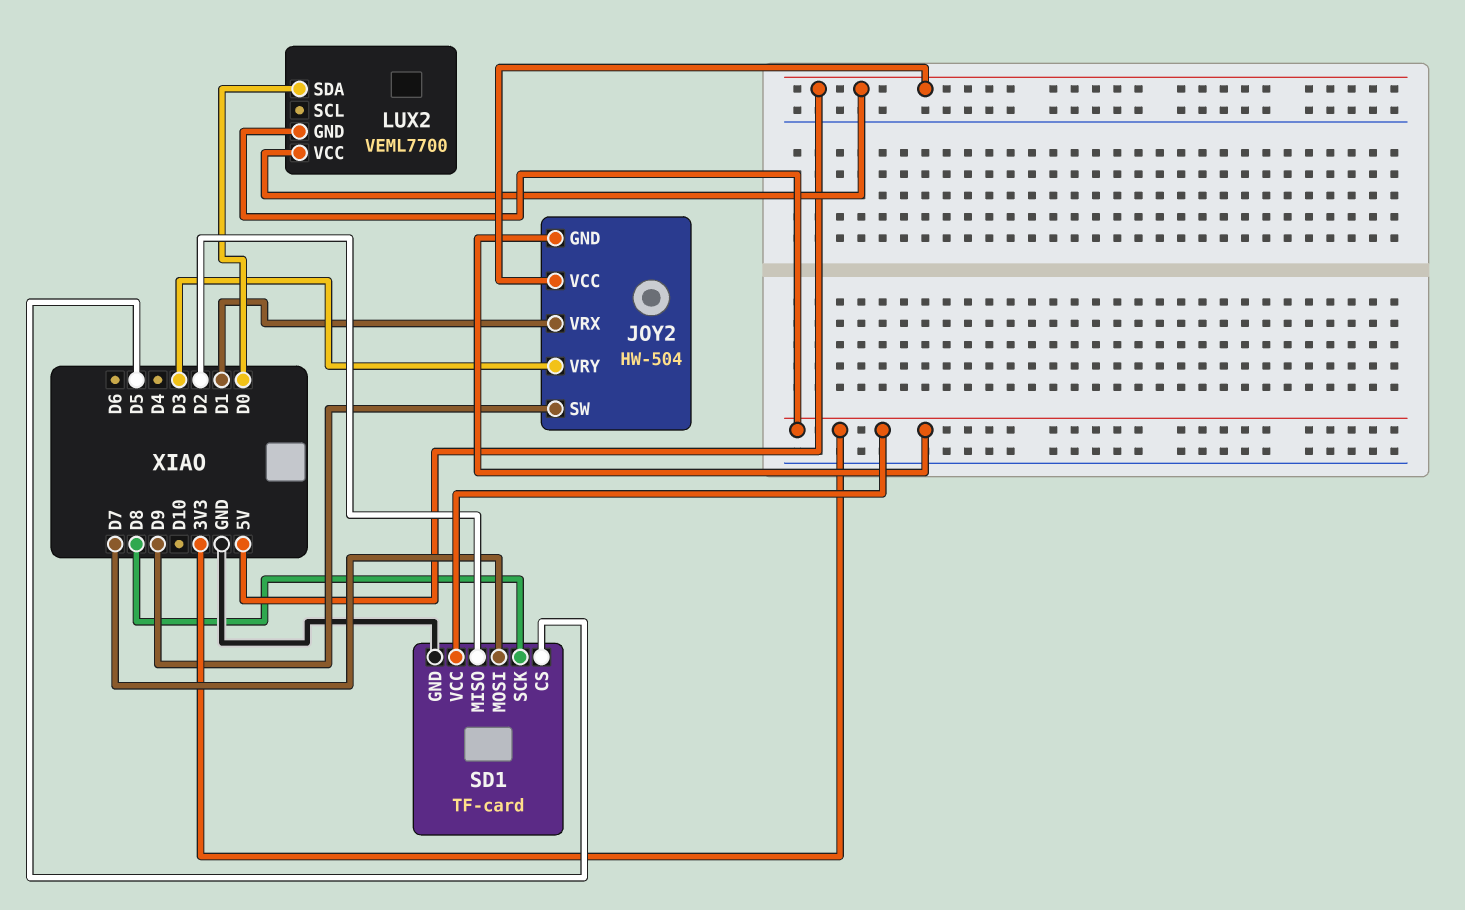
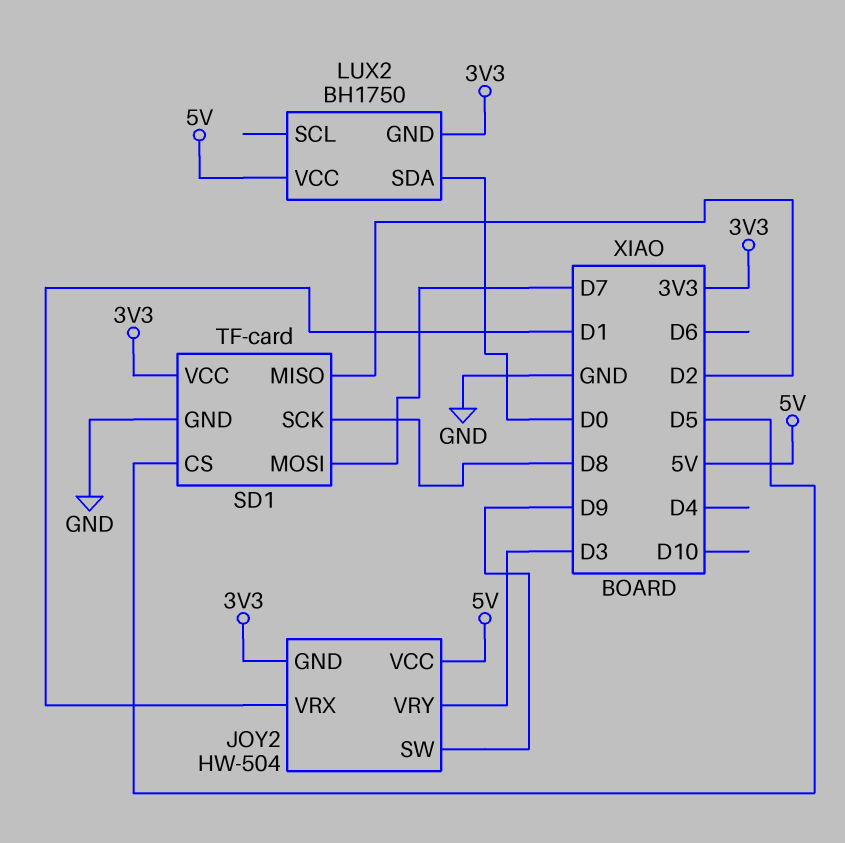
LUX2: VEML7700 -> BH1750

